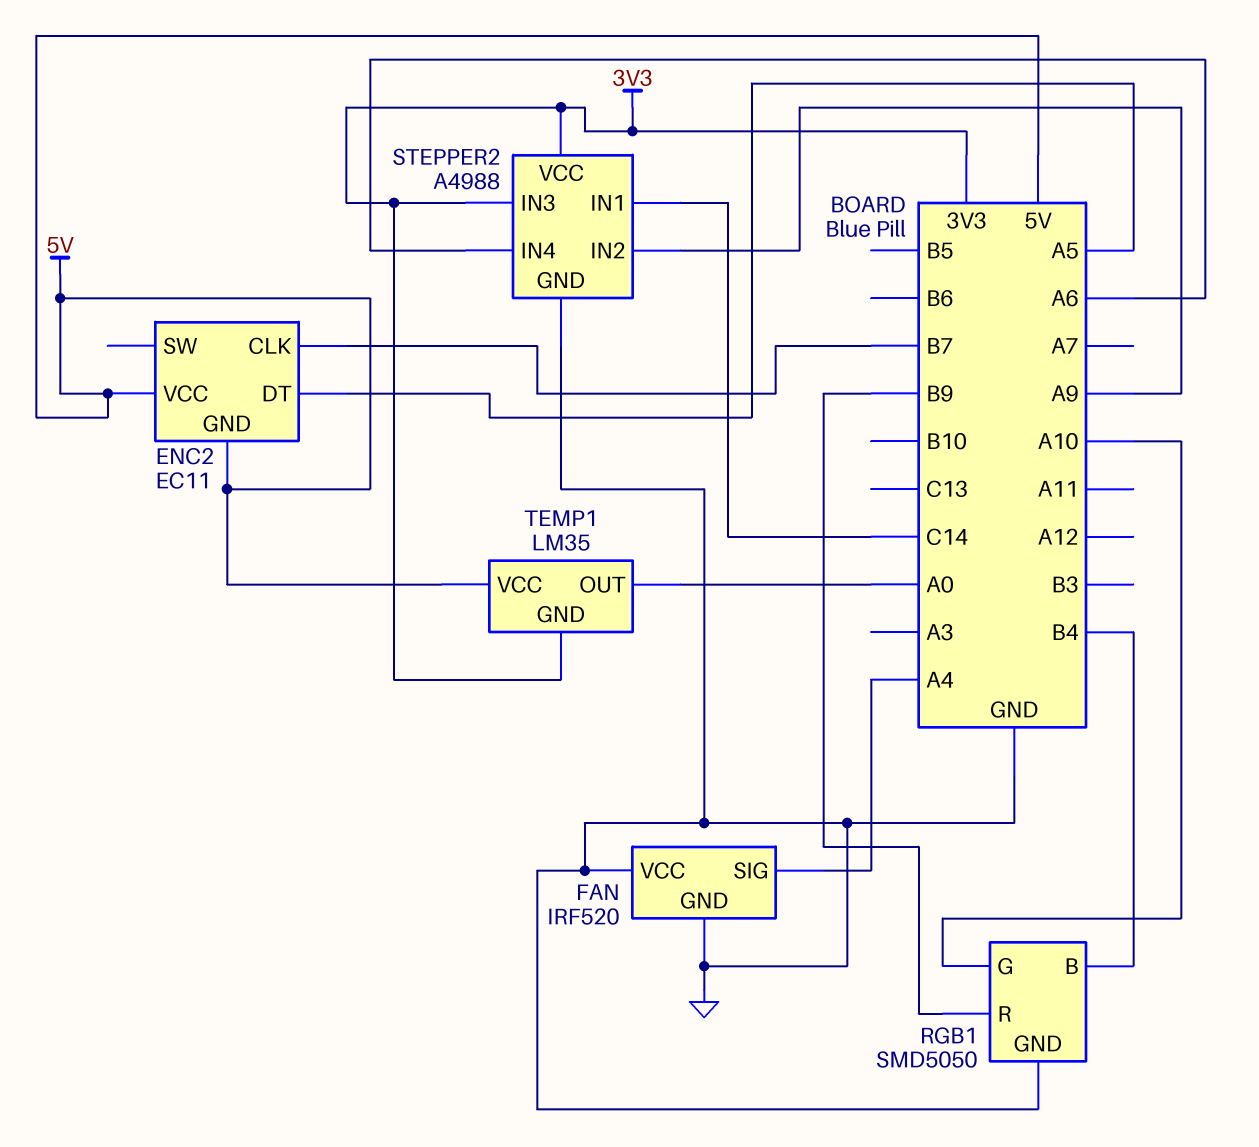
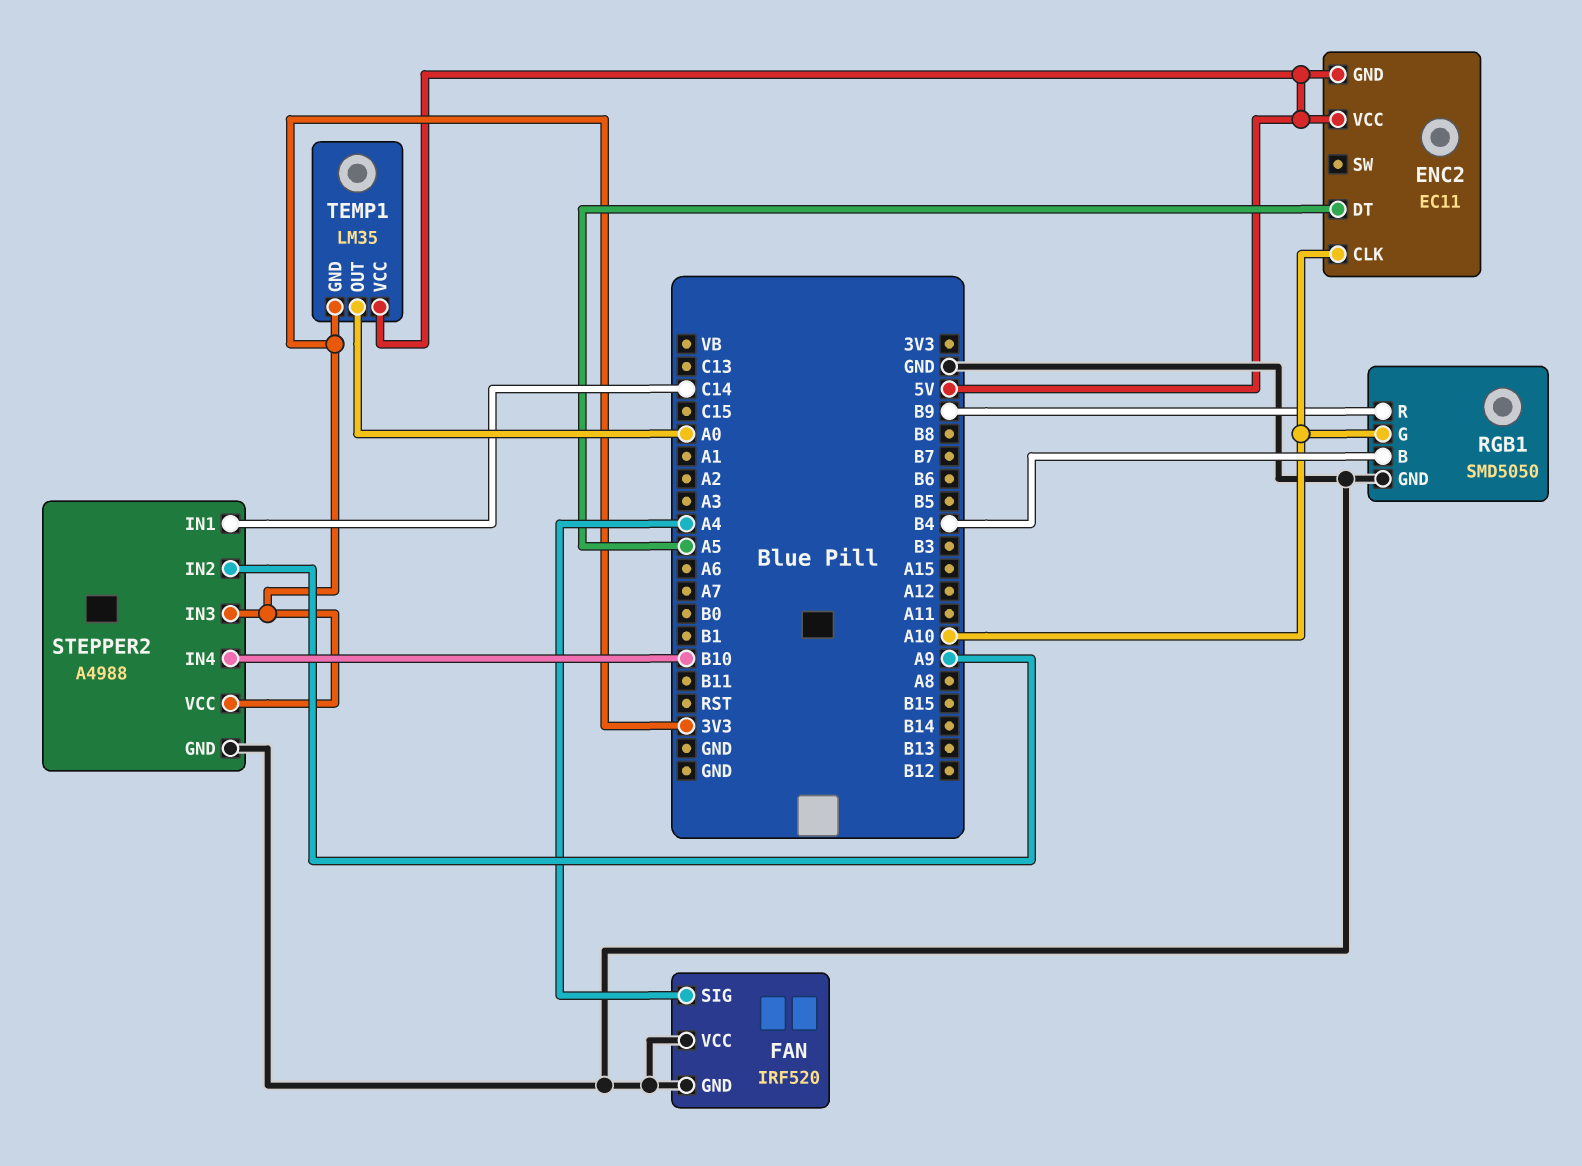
ENC2 pin CLK: B7 -> A10
STEPPER2 pin IN4: A6 -> B10

